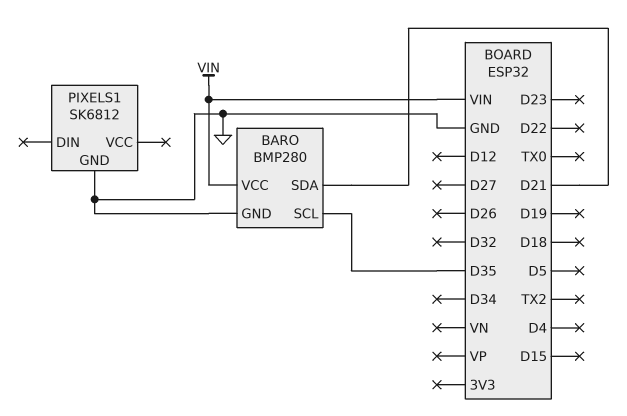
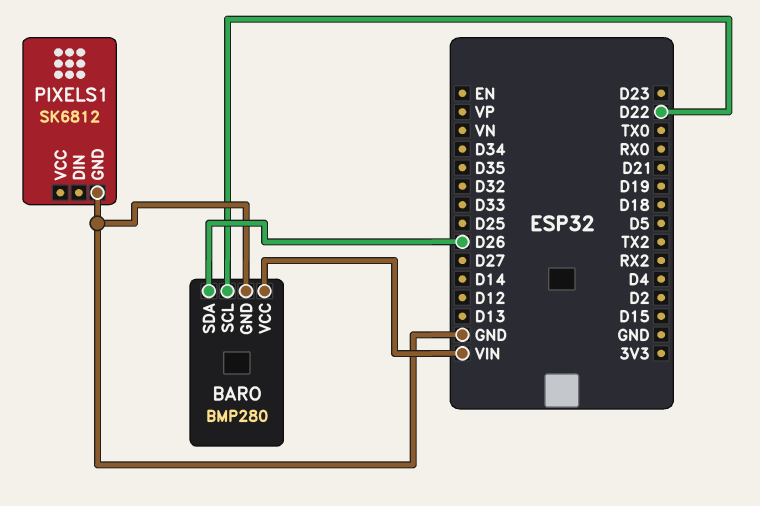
BARO pin SCL: D35 -> D22
BARO pin SDA: D21 -> D26

